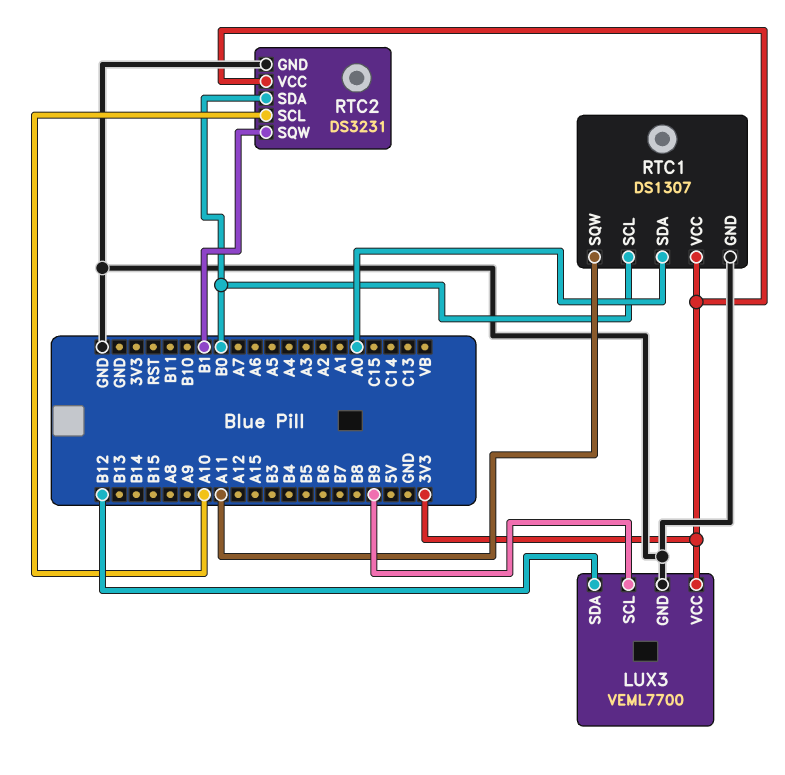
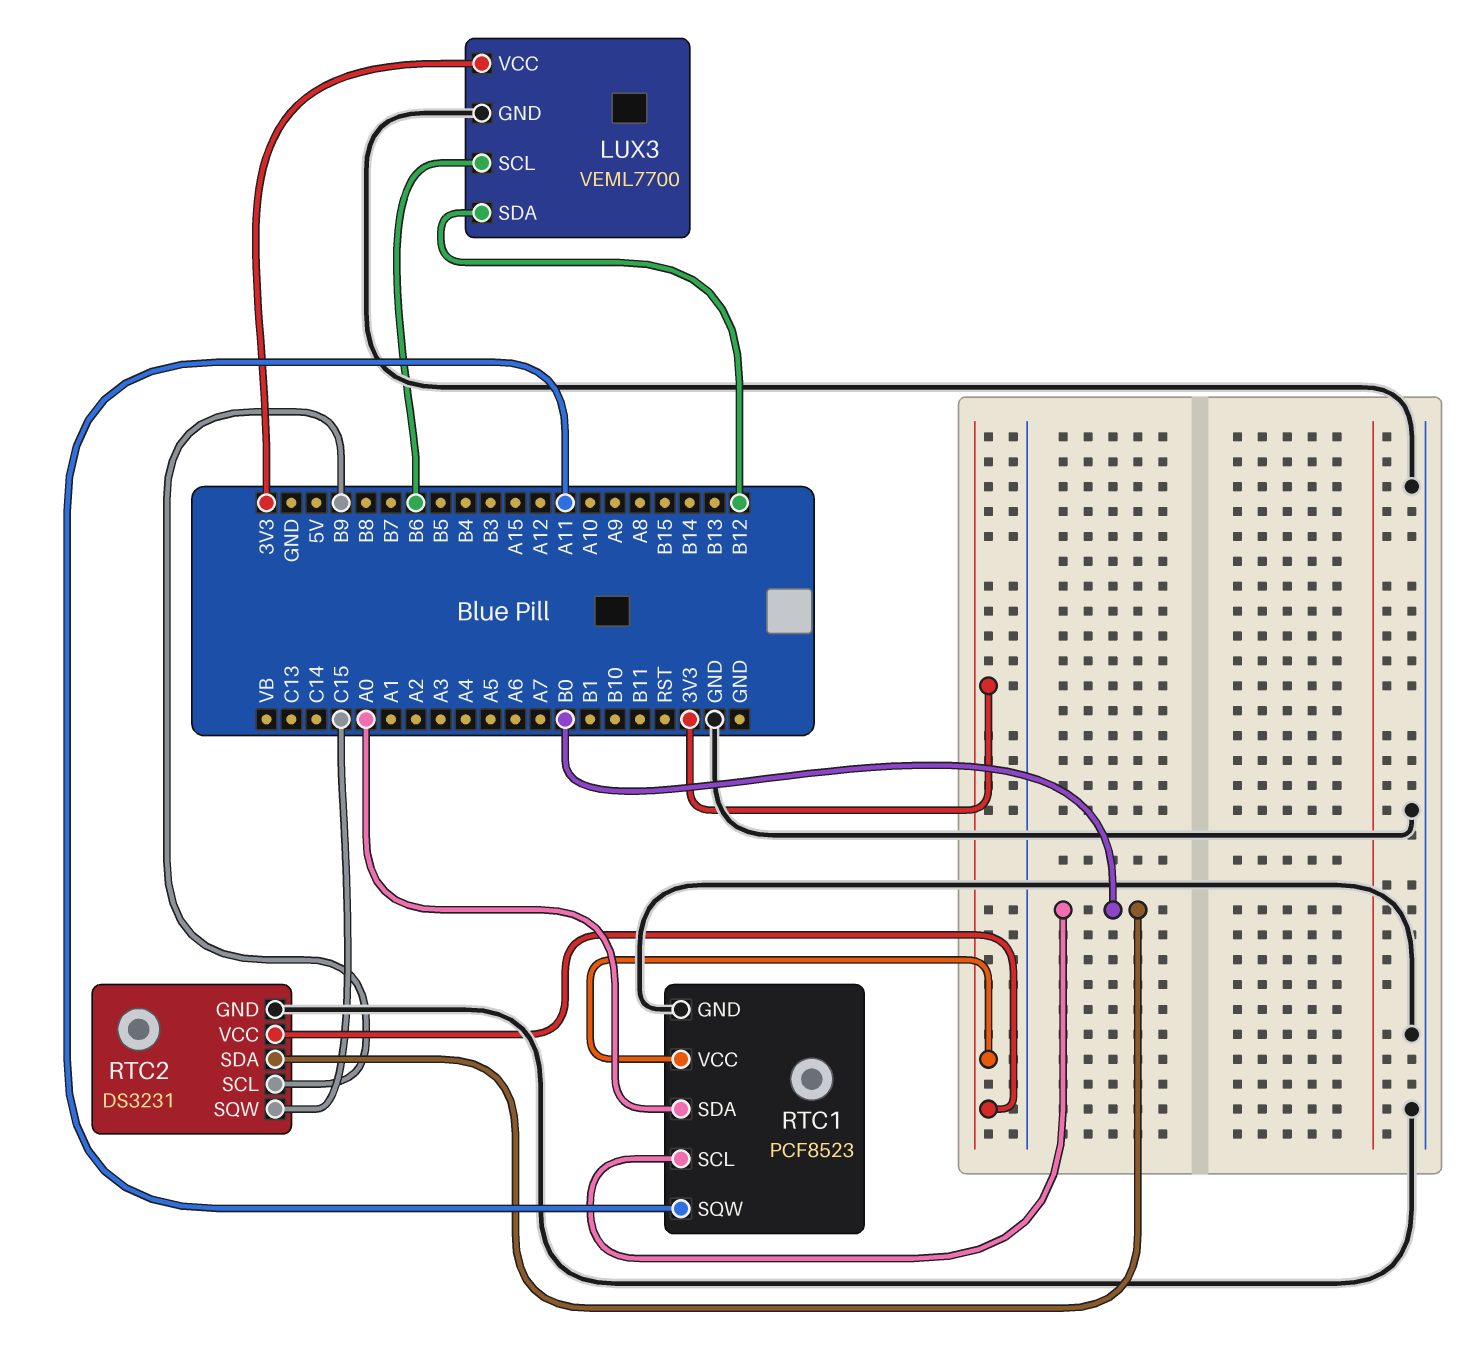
LUX3 pin SCL: B9 -> B6
RTC1: DS1307 -> PCF8523
RTC2 pin SCL: A10 -> B9
RTC2 pin SQW: B1 -> C15

